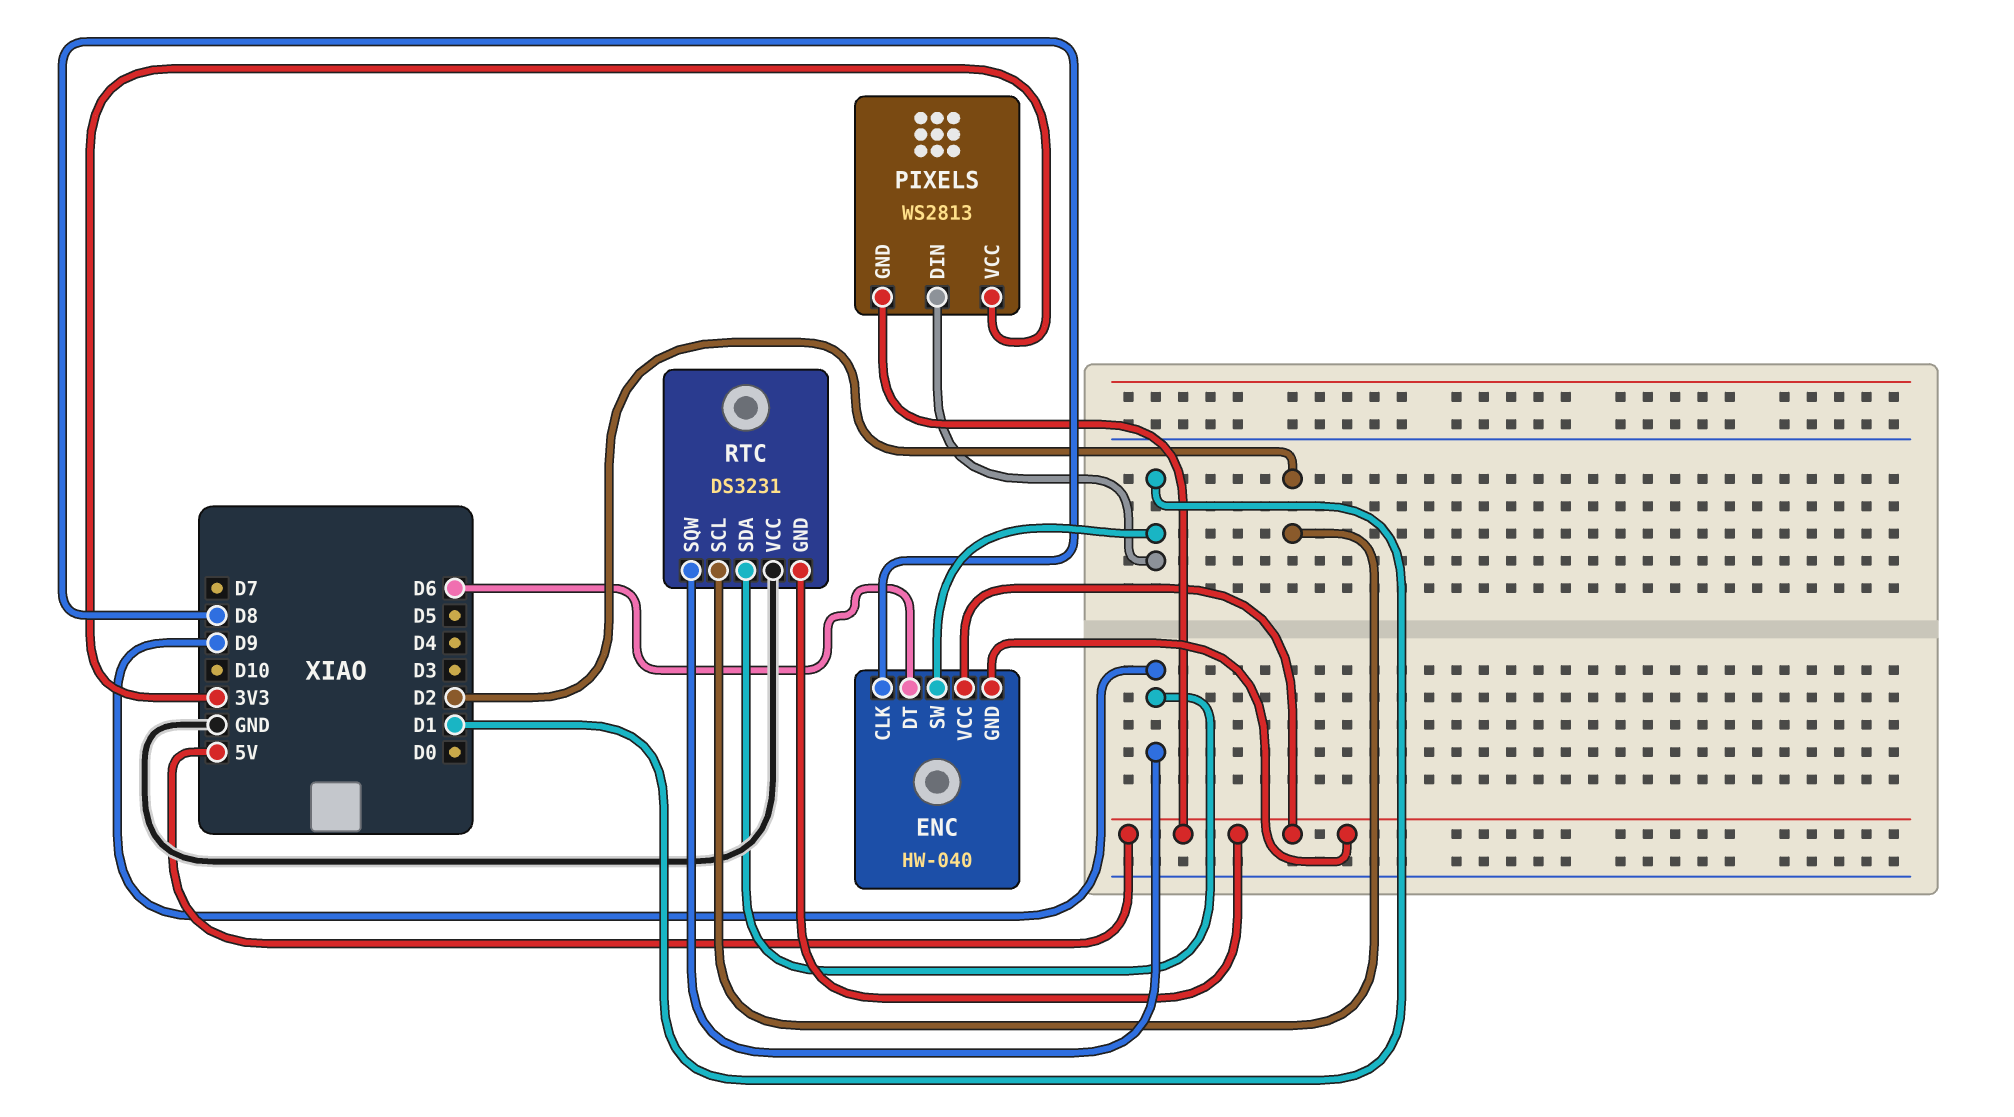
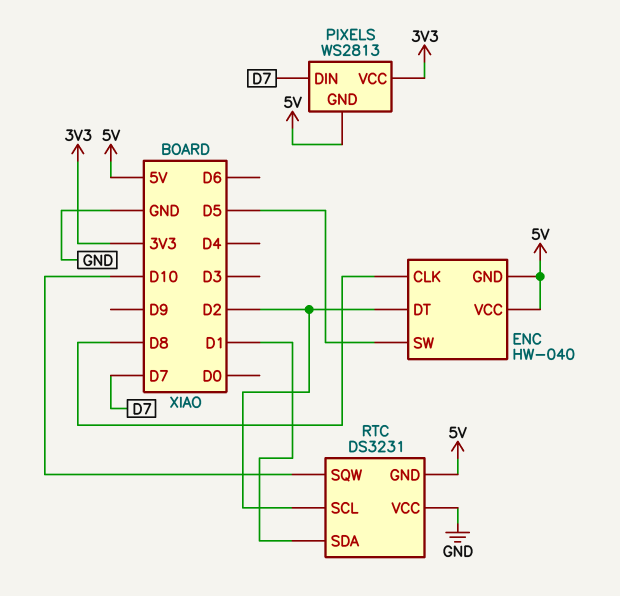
ENC pin DT: D6 -> D2
ENC pin SW: D1 -> D5
PIXELS pin DIN: D1 -> D7
RTC pin SDA: D9 -> D1
RTC pin SQW: D9 -> D10

